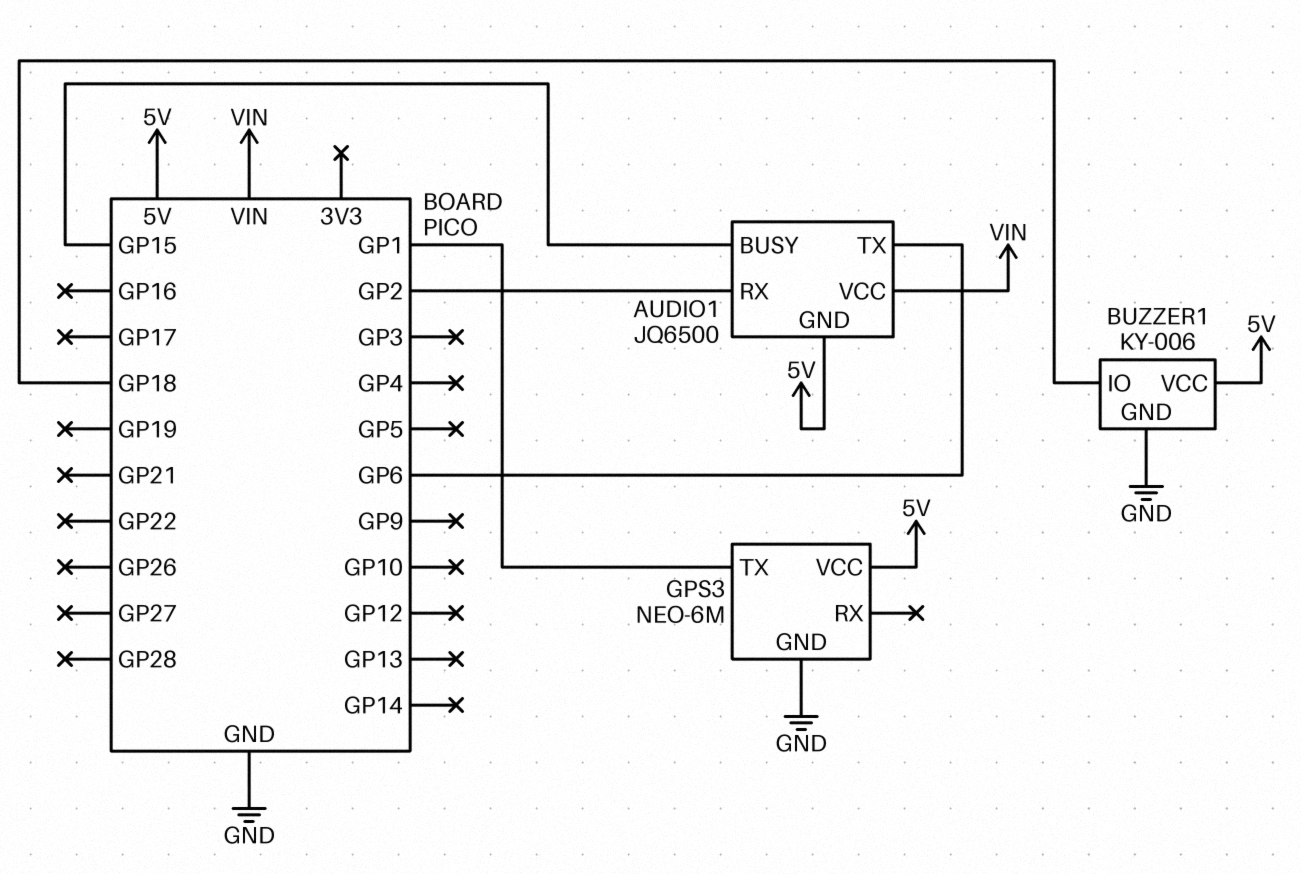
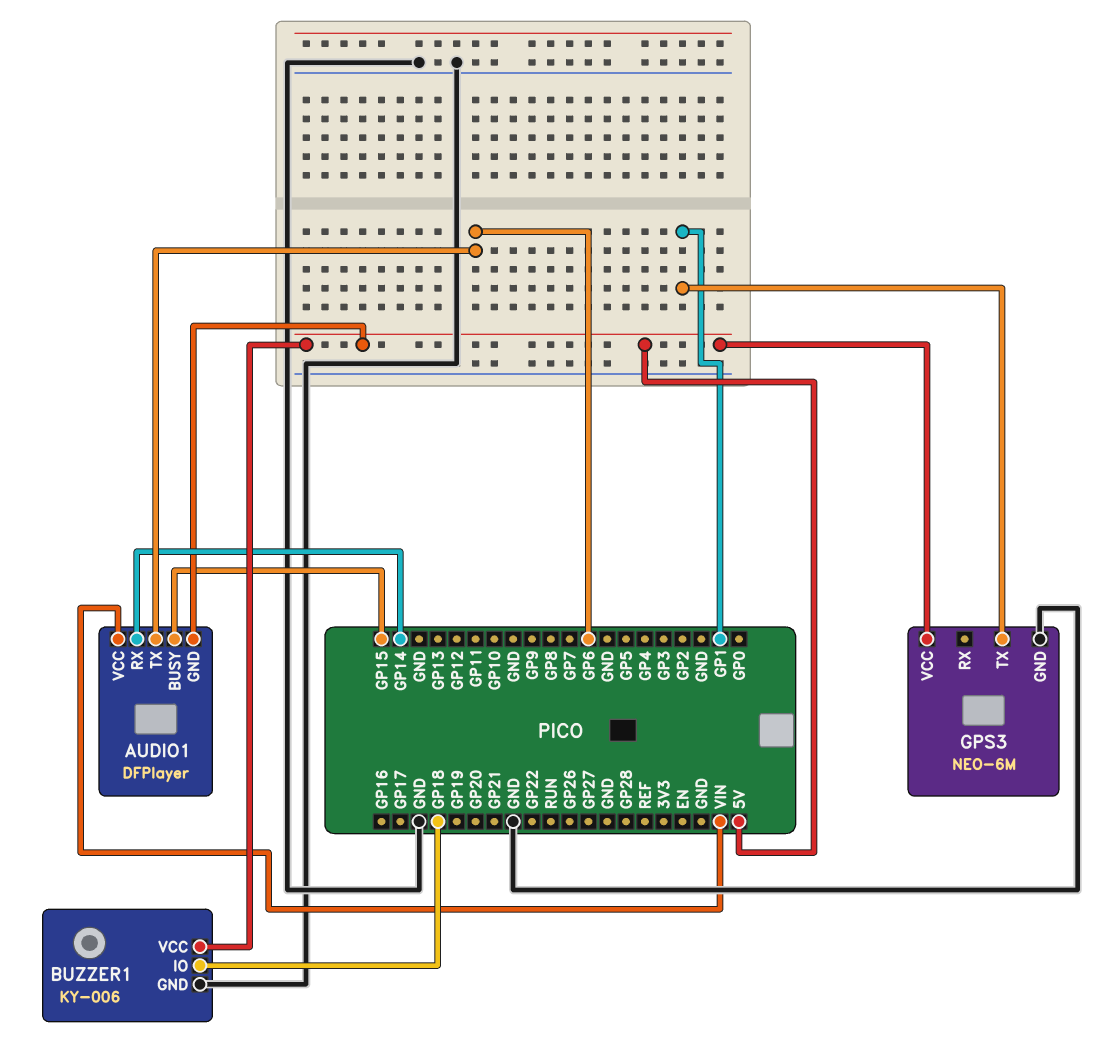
AUDIO1: JQ6500 -> DFPlayer
AUDIO1 pin RX: GP2 -> GP14

